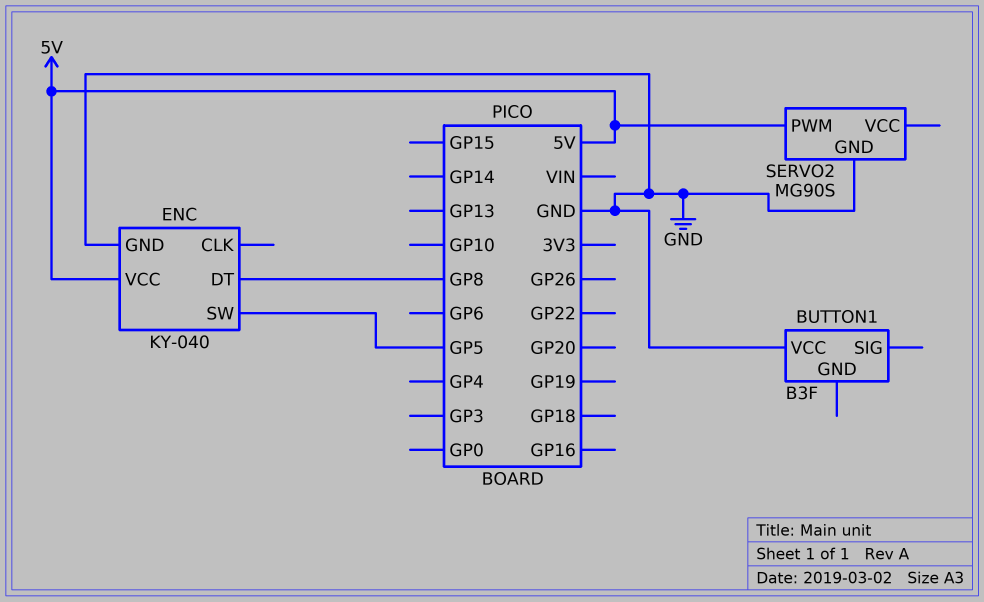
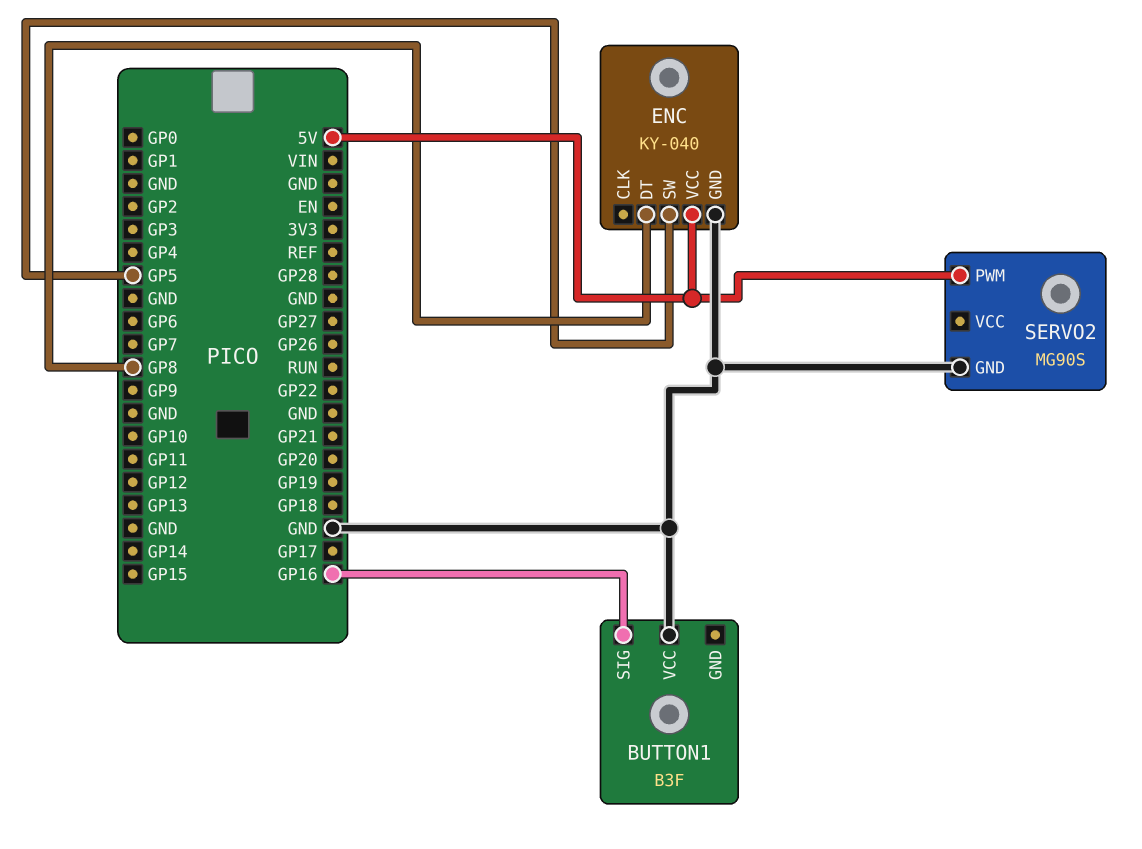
BUTTON1 pin SIG: none -> GP16

